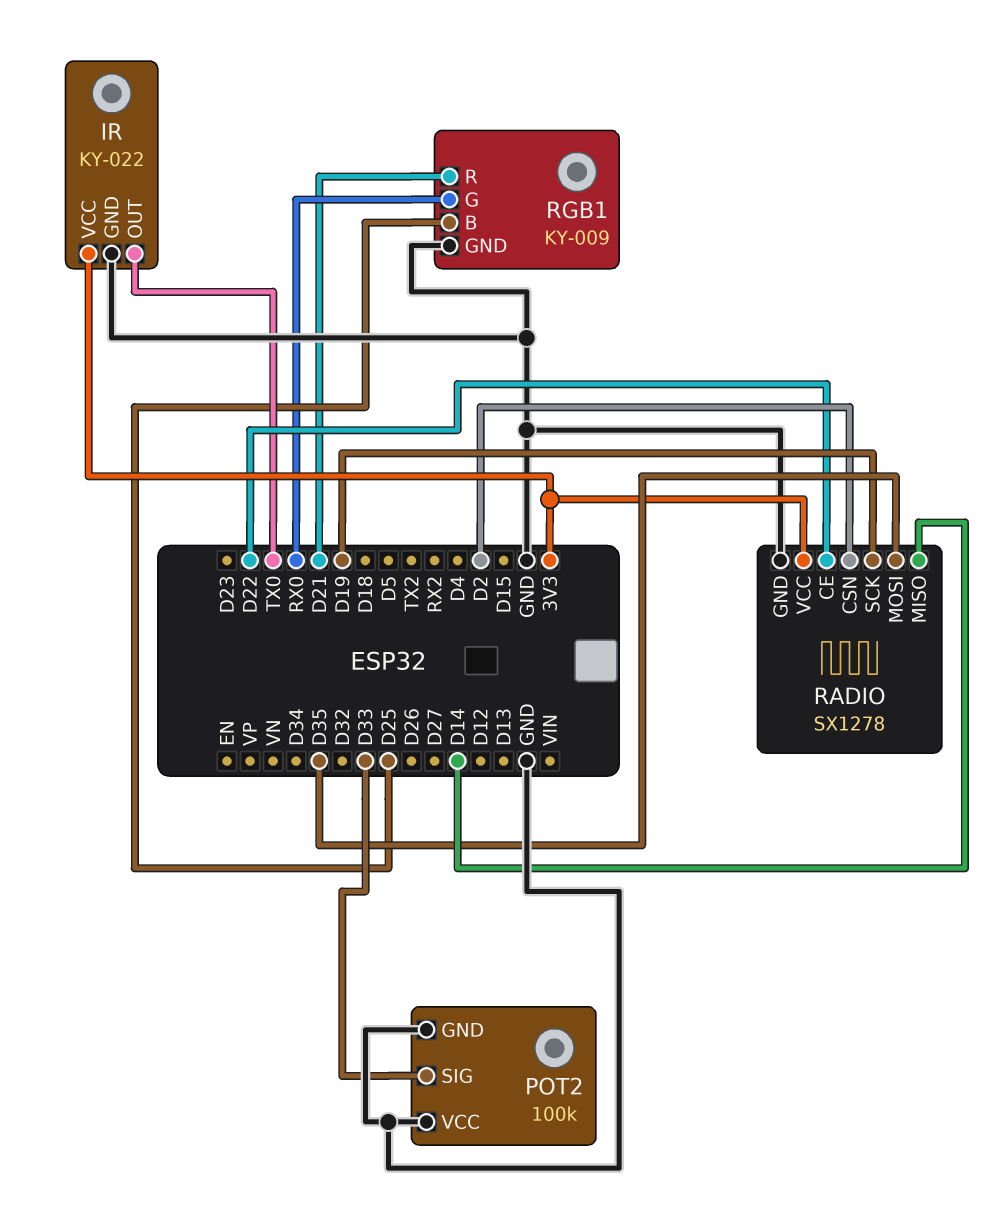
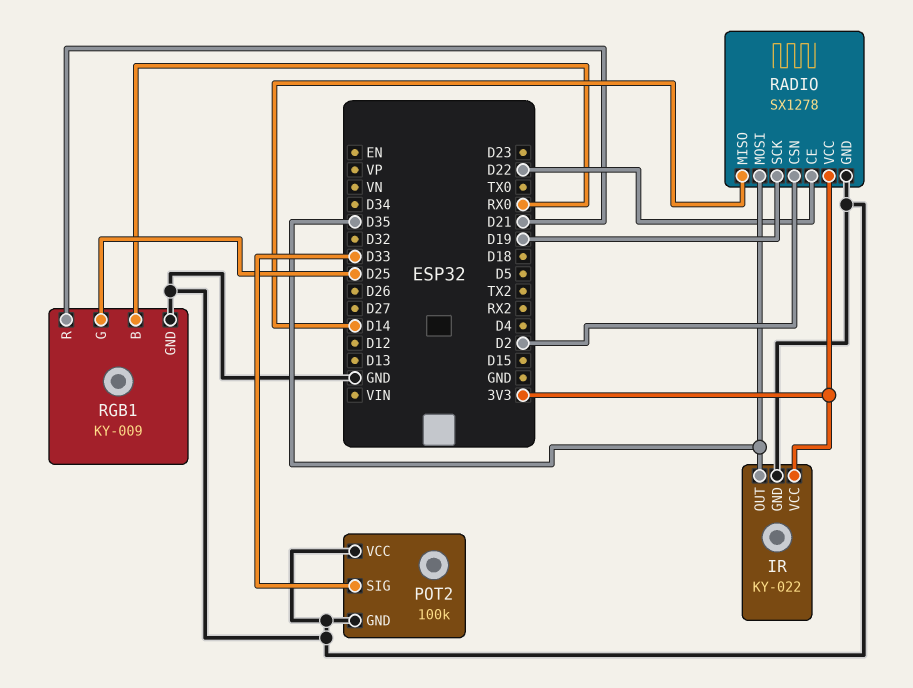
IR pin OUT: TX0 -> D35
RGB1 pin B: D25 -> RX0
RGB1 pin G: RX0 -> D25

